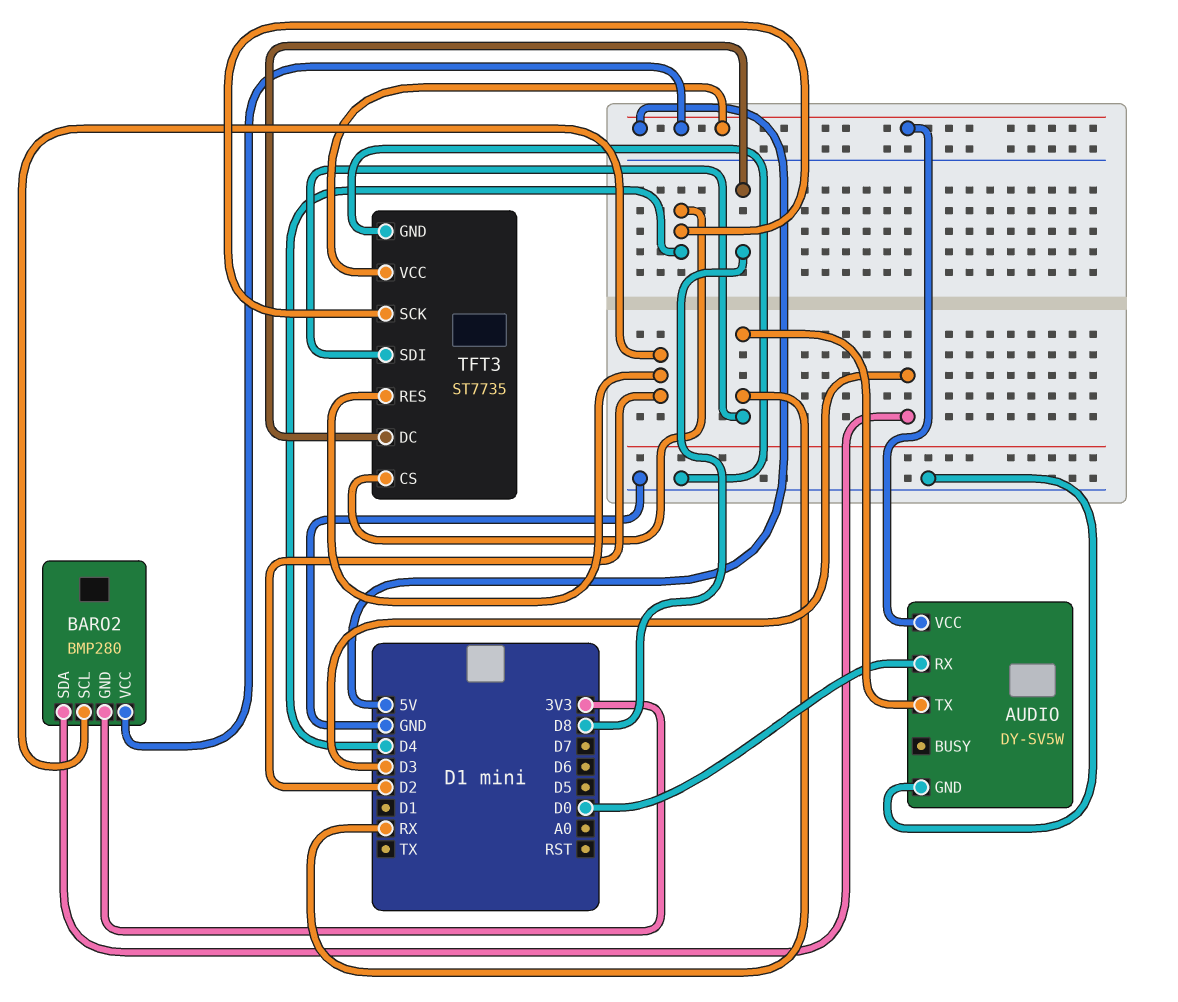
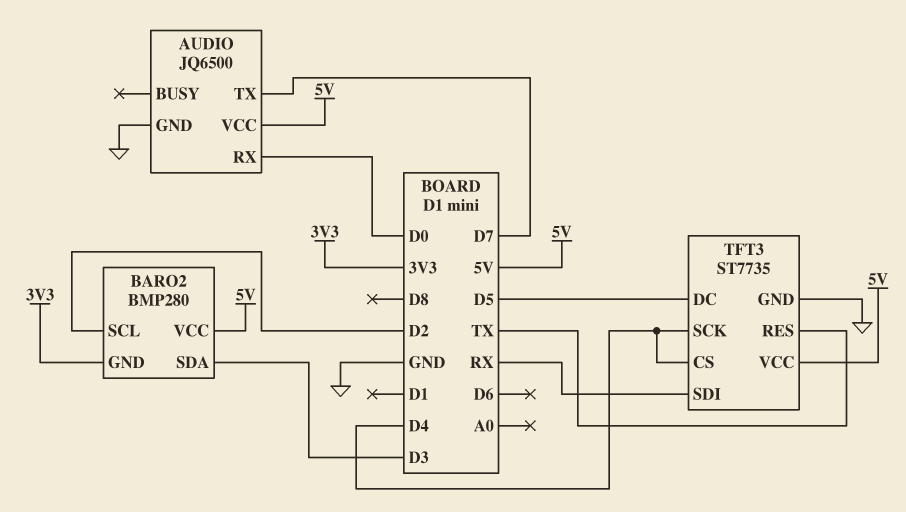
AUDIO: DY-SV5W -> JQ6500
AUDIO pin TX: RX -> D7
TFT3 pin DC: D8 -> D5
TFT3 pin RES: D2 -> TX

